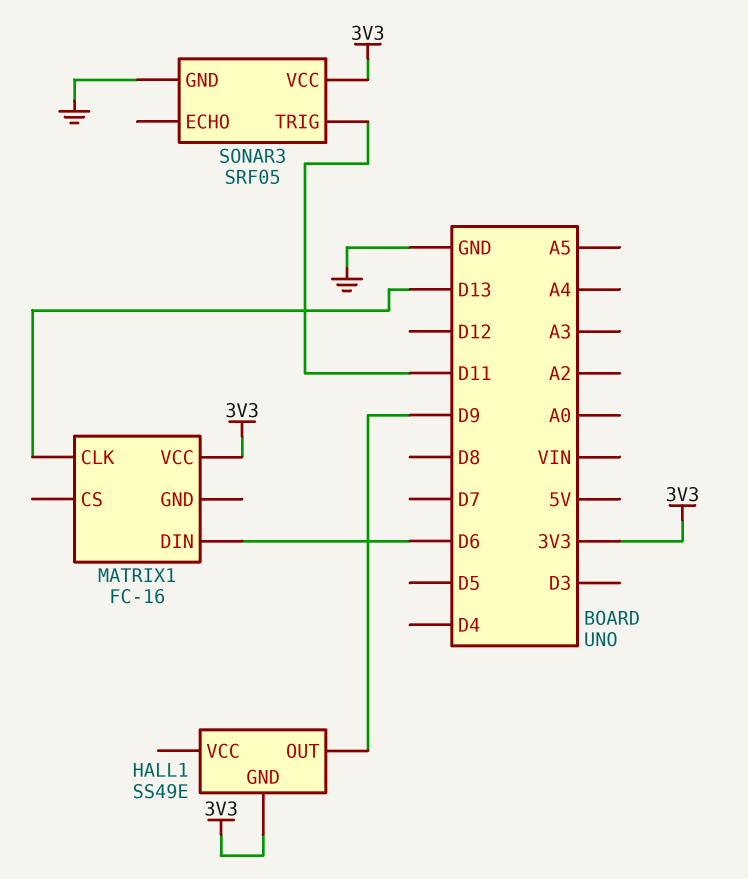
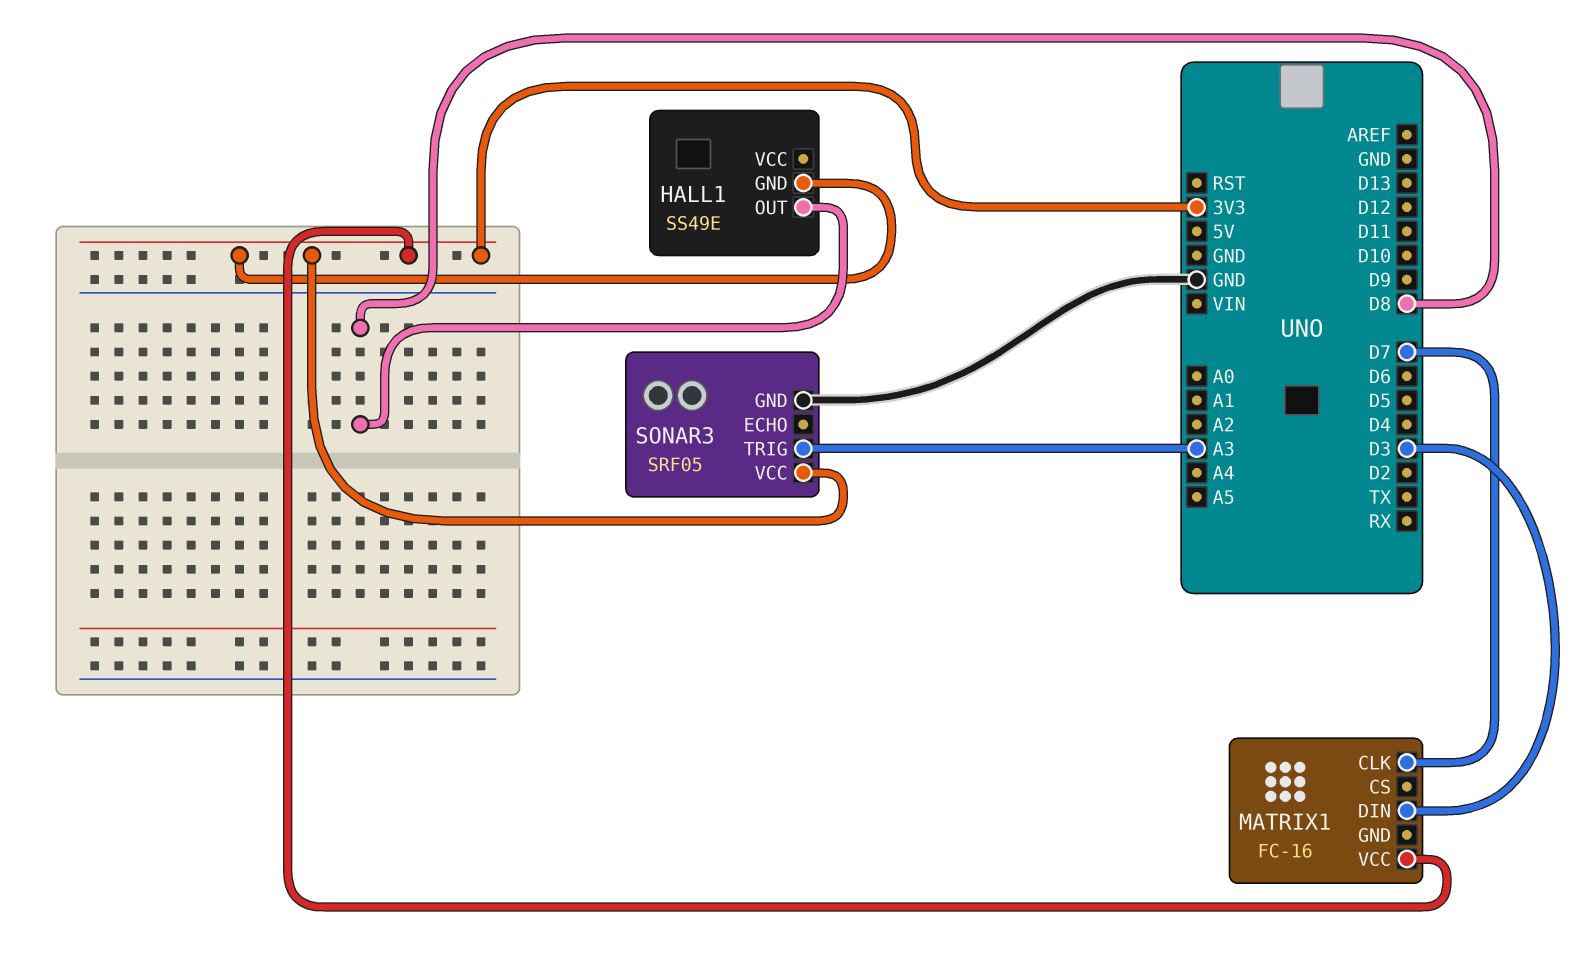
HALL1 pin OUT: D9 -> D8
MATRIX1 pin CLK: D13 -> D7
MATRIX1 pin DIN: D6 -> D3
SONAR3 pin TRIG: D11 -> A3

